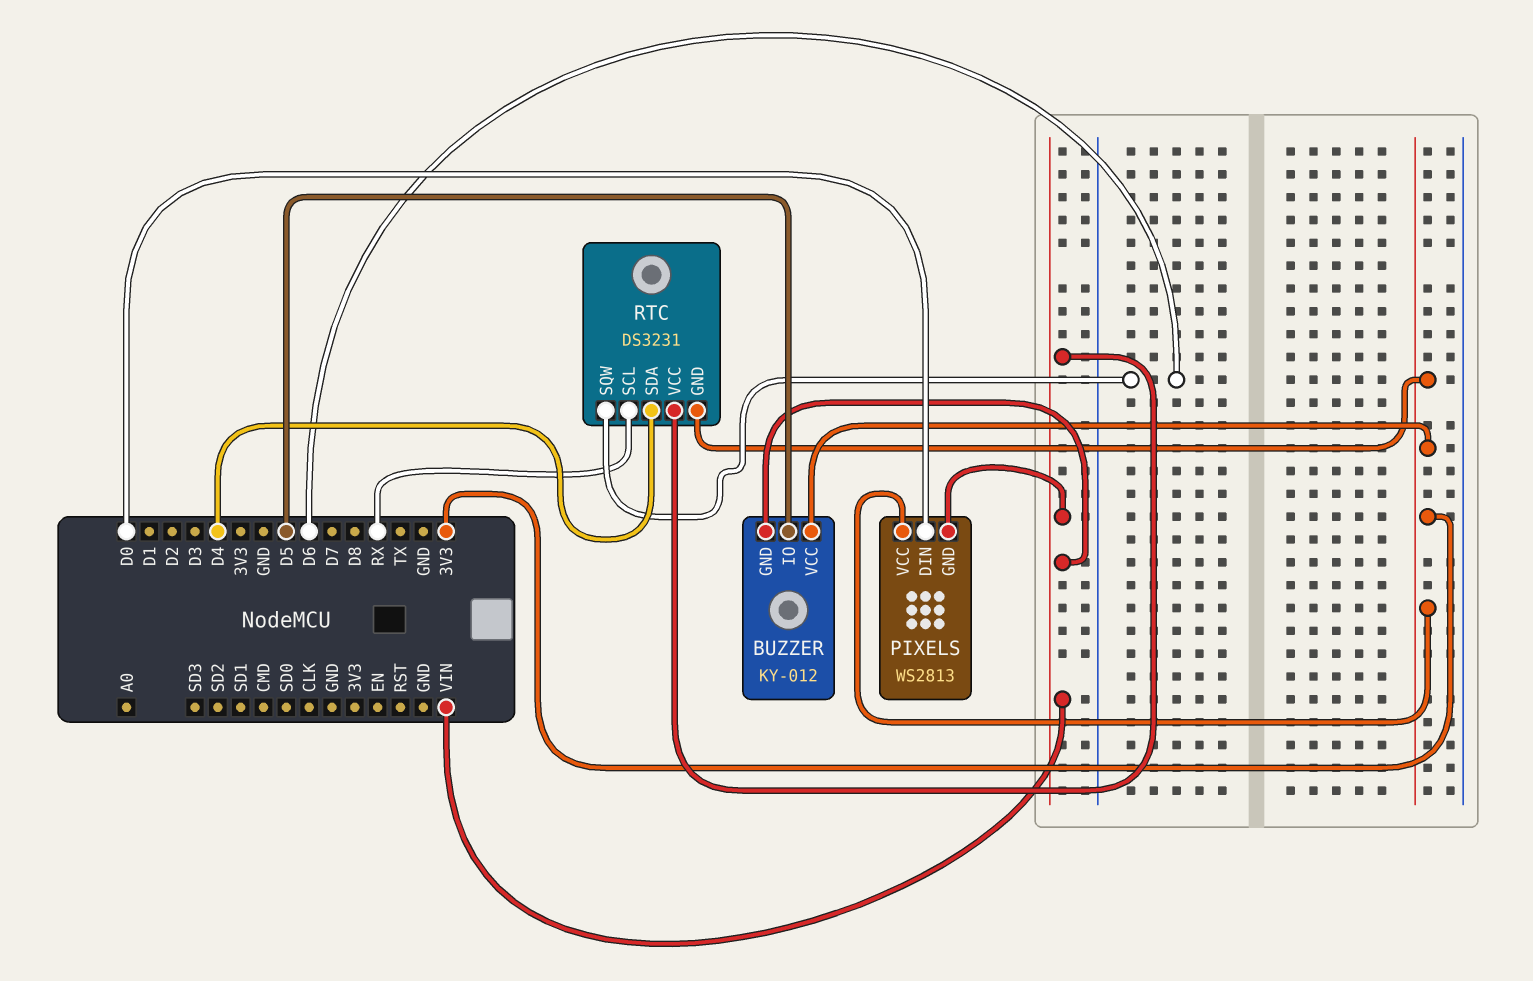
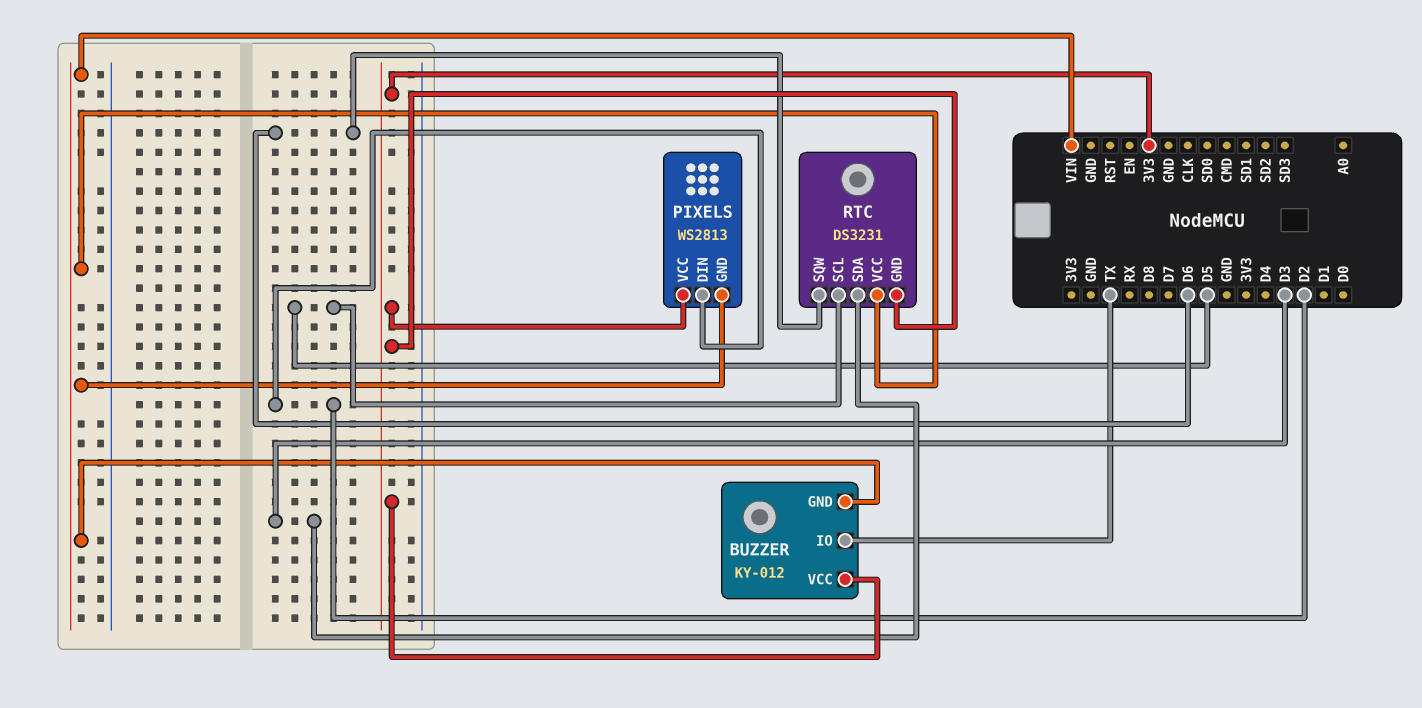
BUZZER pin IO: D5 -> TX
PIXELS pin DIN: D0 -> D2
RTC pin SCL: RX -> D5
RTC pin SDA: D4 -> D3

